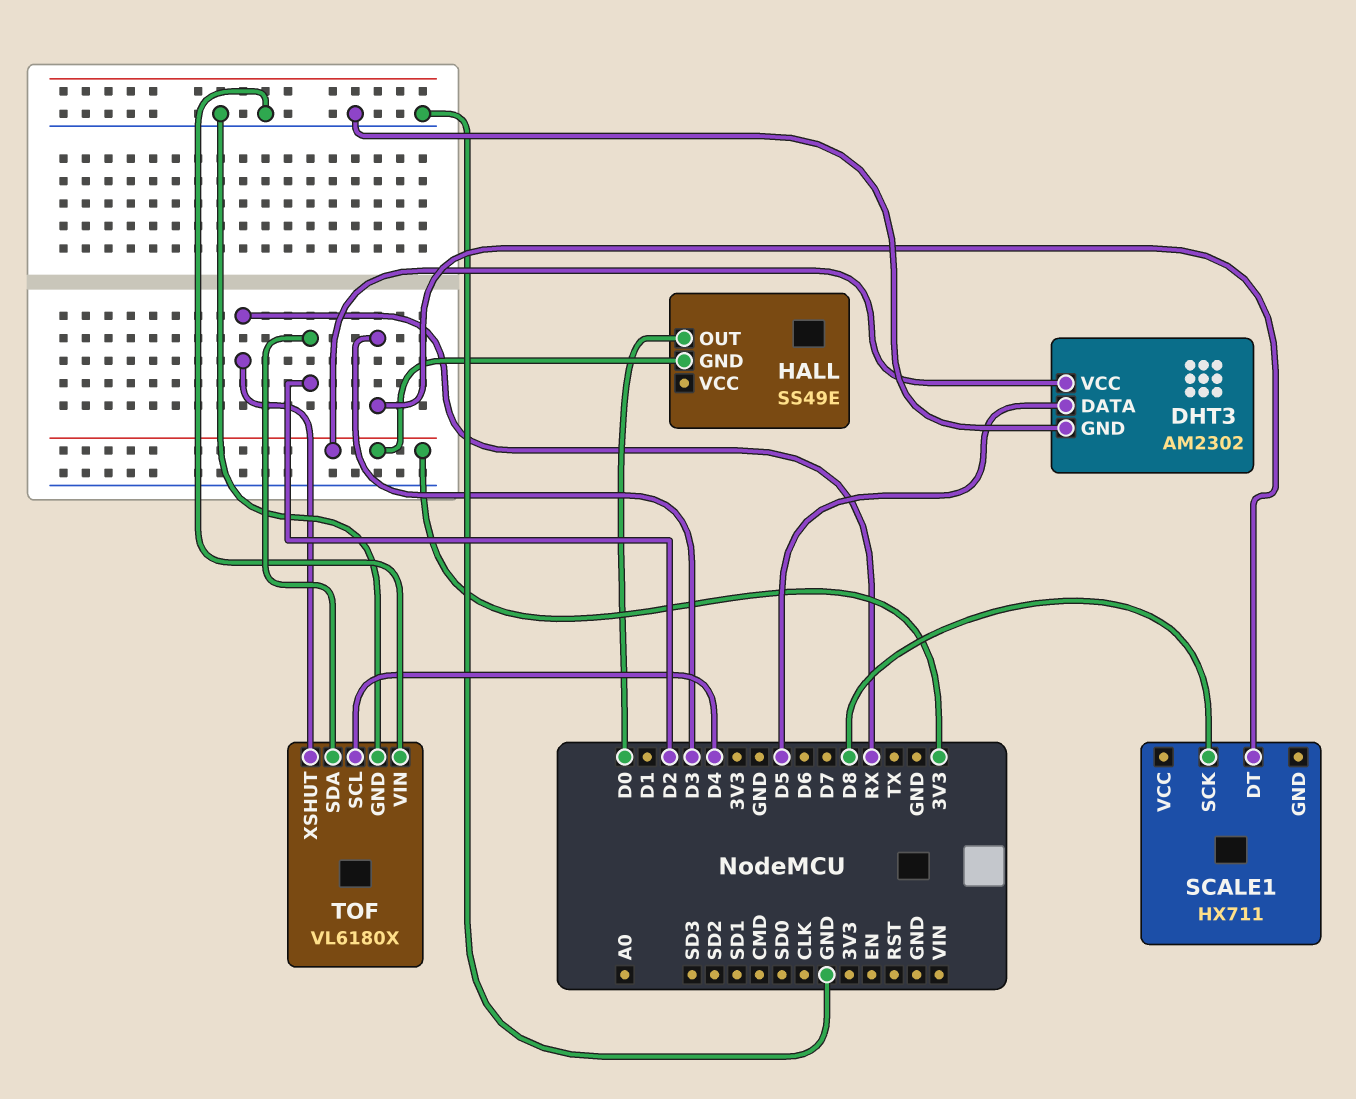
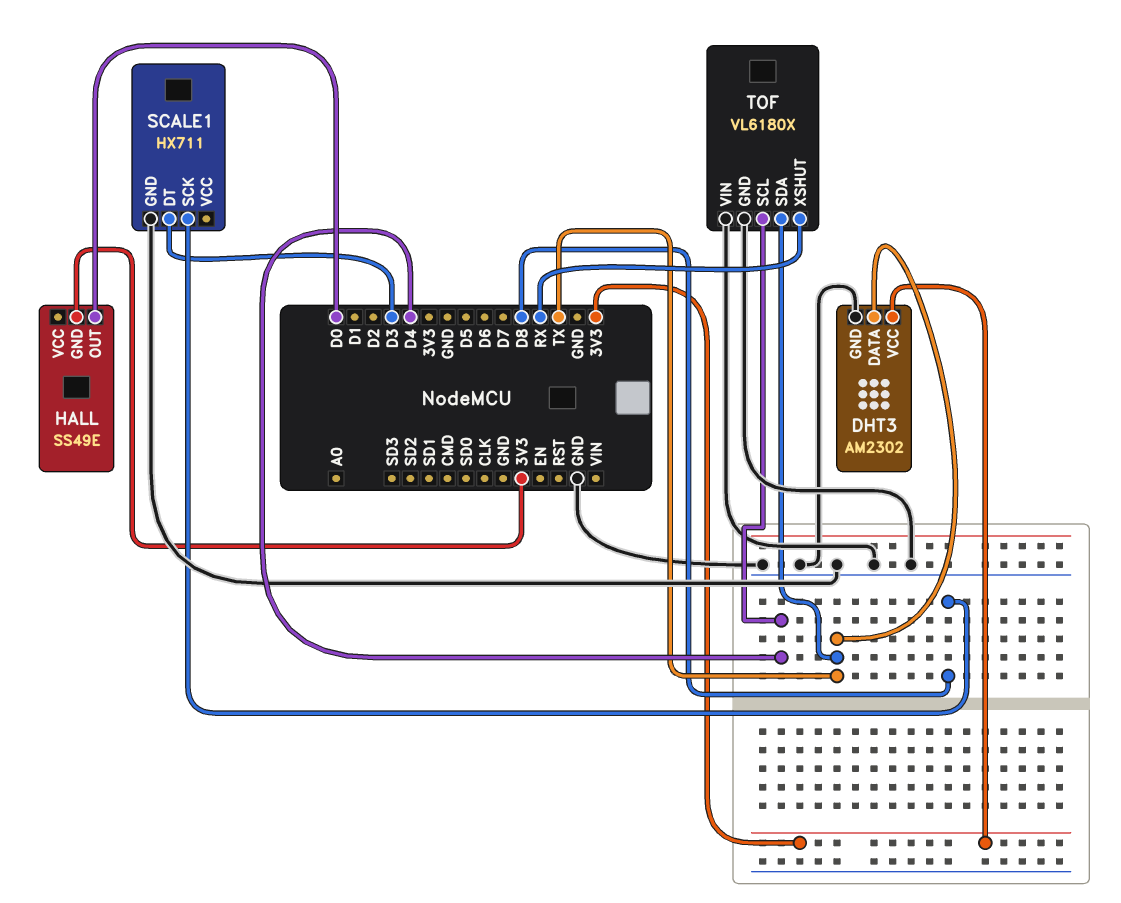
DHT3 pin DATA: D5 -> TX
SCALE1 pin GND: none -> GND
TOF pin SDA: D2 -> TX

